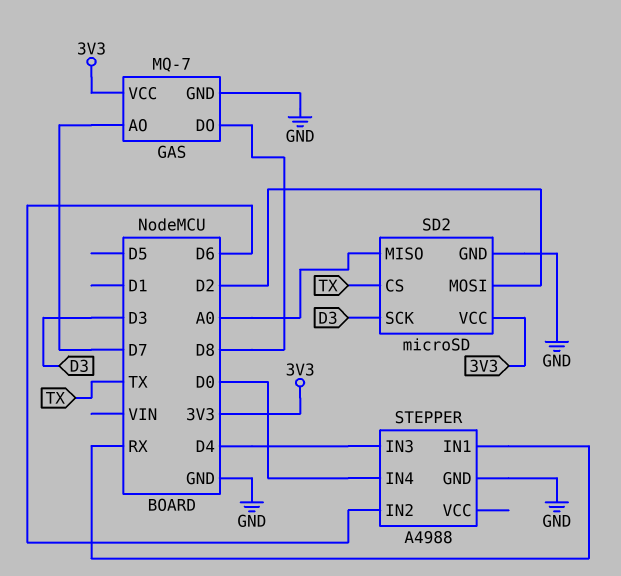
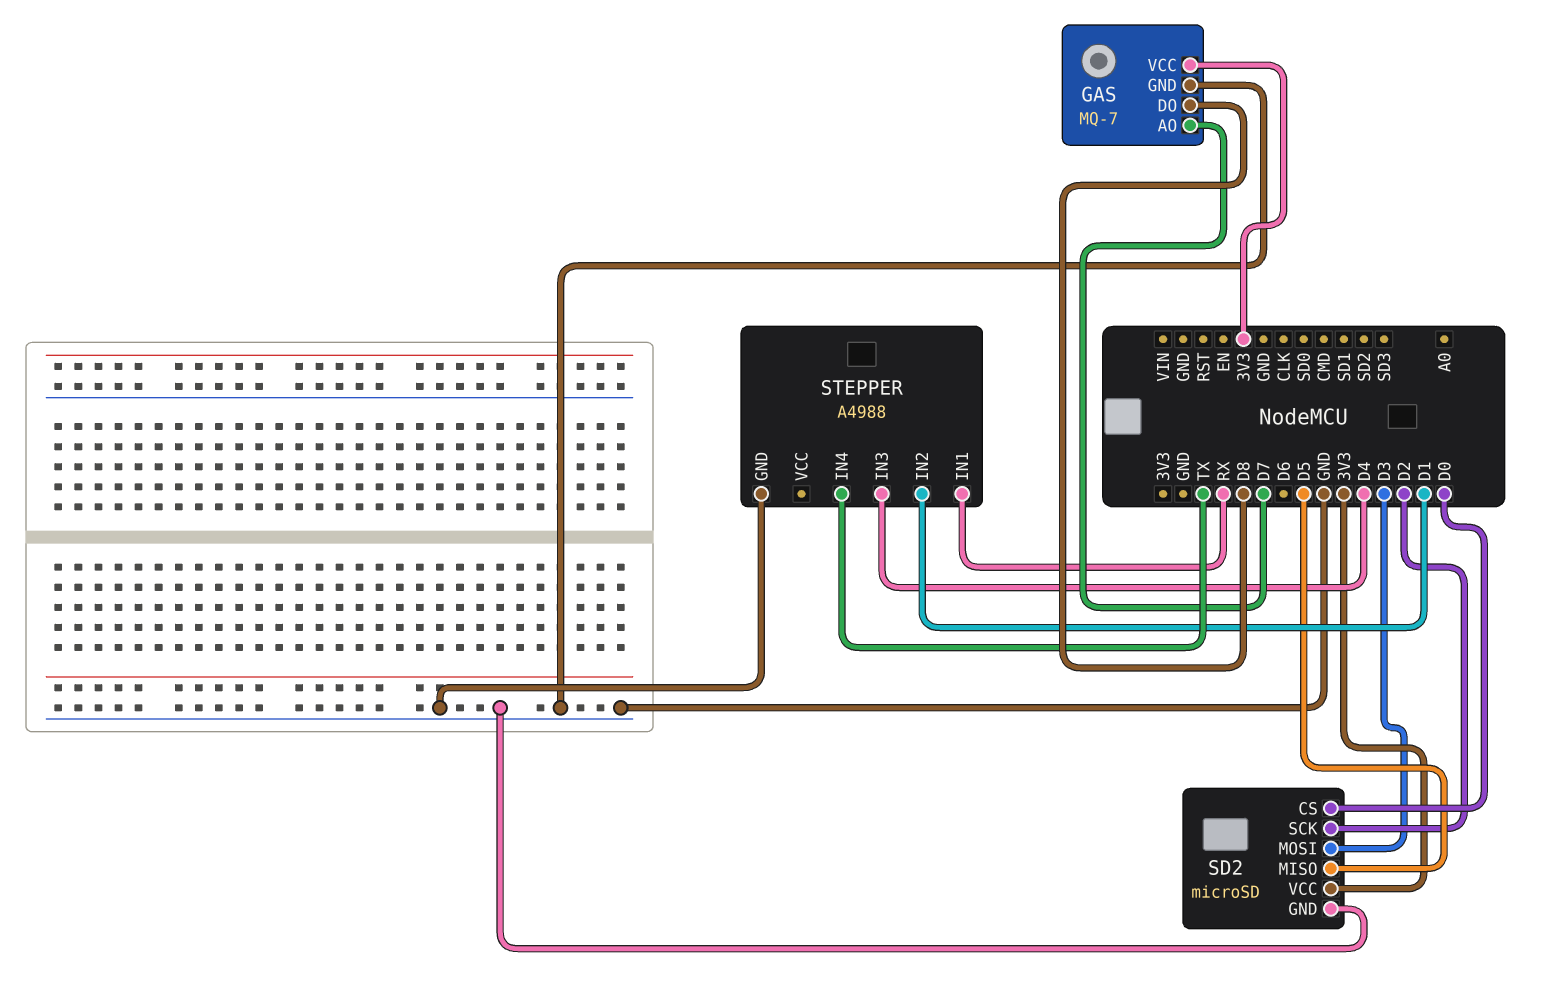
SD2 pin CS: TX -> D0
SD2 pin MISO: A0 -> D5
SD2 pin MOSI: D2 -> D3
SD2 pin SCK: D3 -> D2
STEPPER pin IN2: D6 -> D1
STEPPER pin IN4: D0 -> TX

